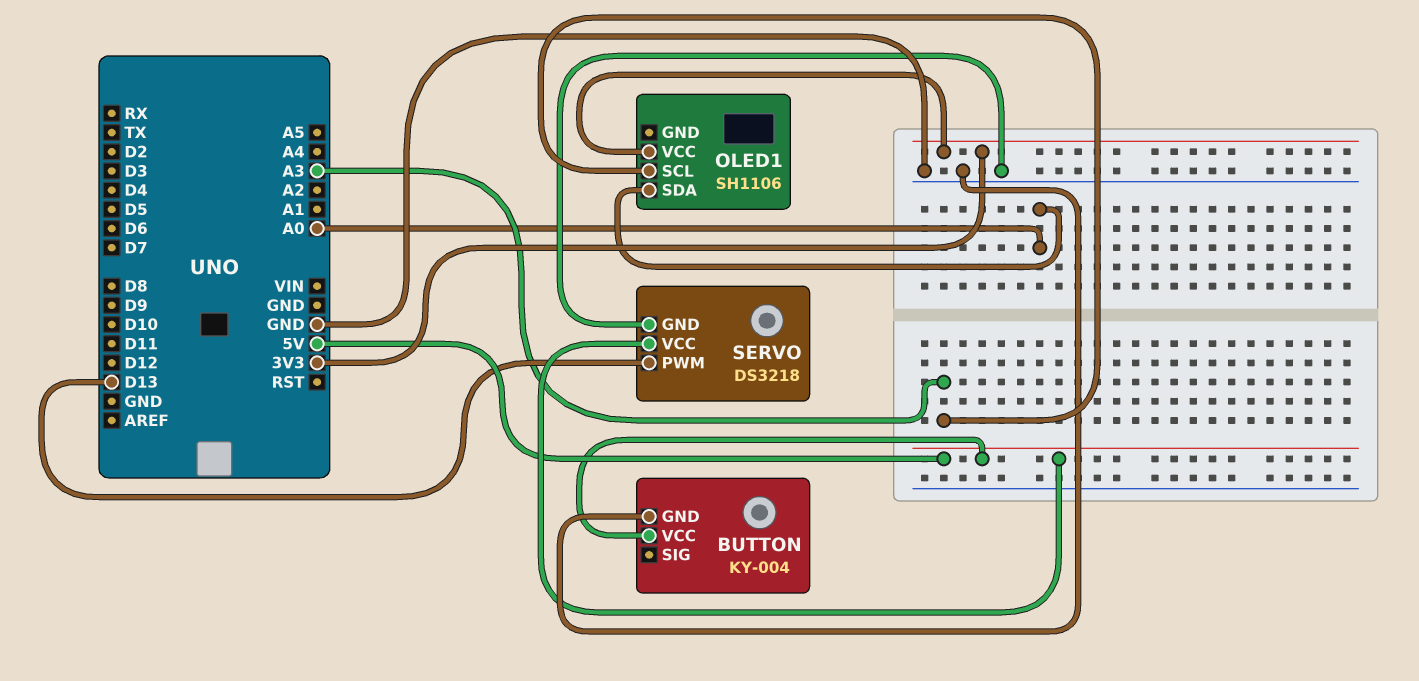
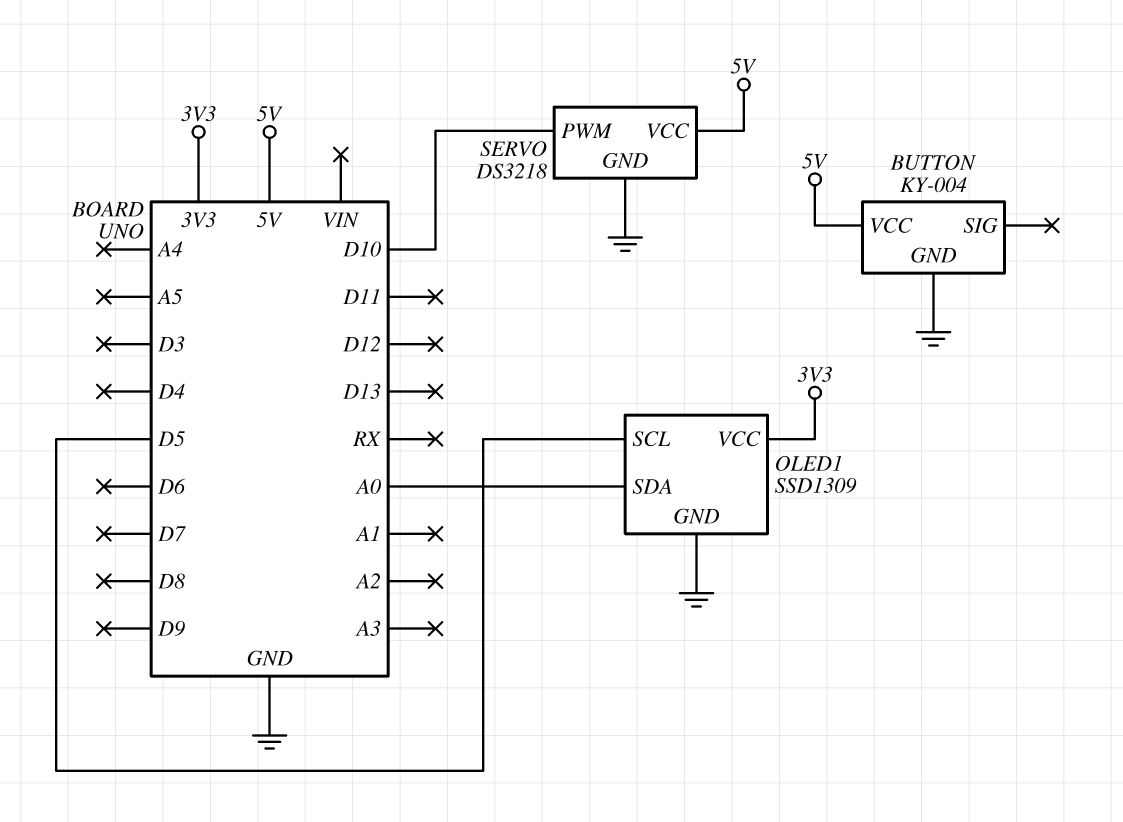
OLED1: SH1106 -> SSD1309
OLED1 pin GND: none -> GND
OLED1 pin SCL: A3 -> D5
SERVO pin PWM: D13 -> D10

